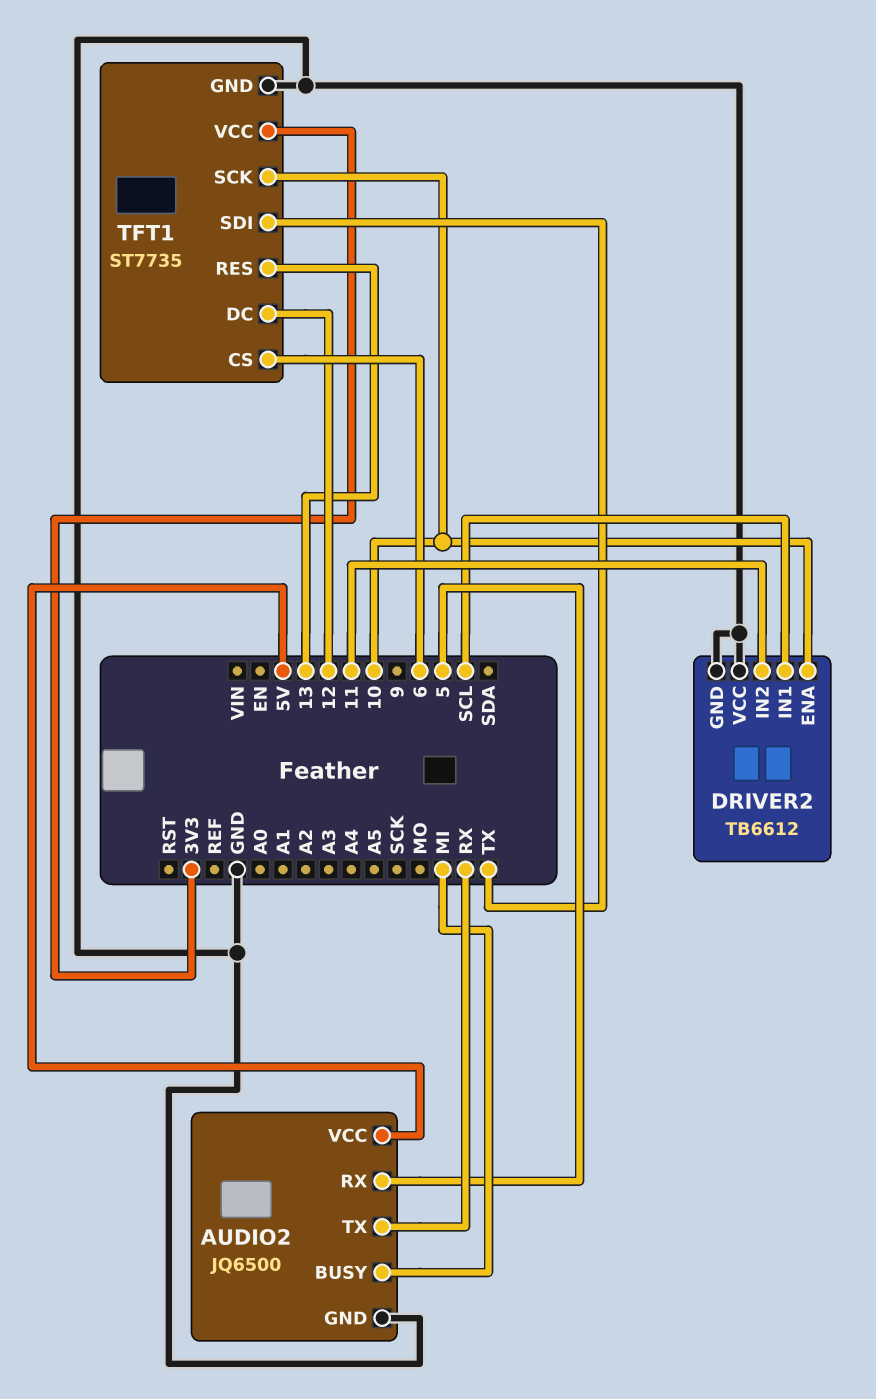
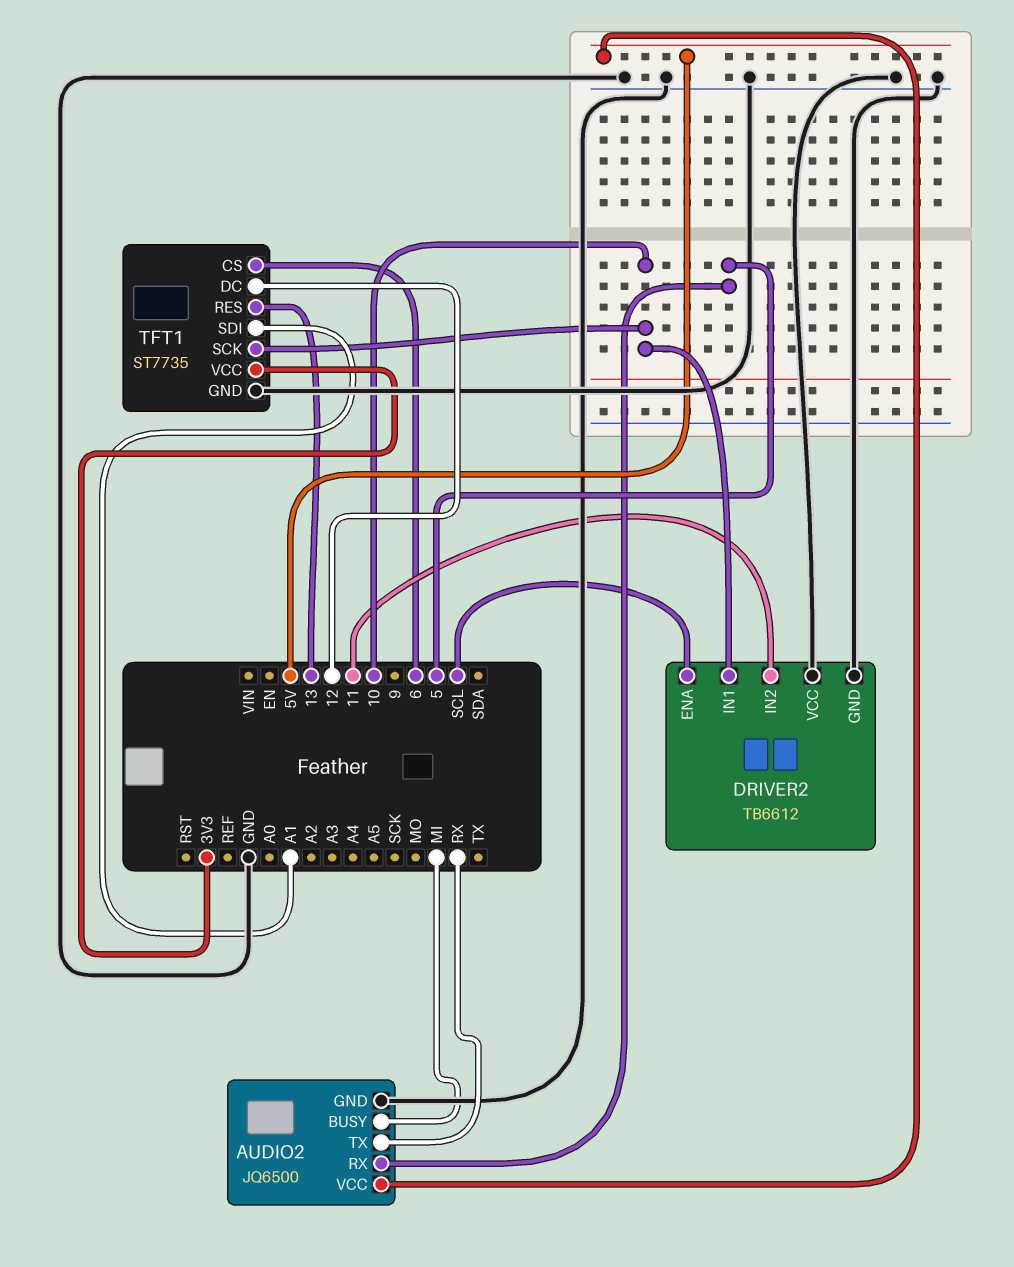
DRIVER2 pin ENA: 10 -> SCL
DRIVER2 pin IN1: SCL -> 10
TFT1 pin SDI: TX -> A1

